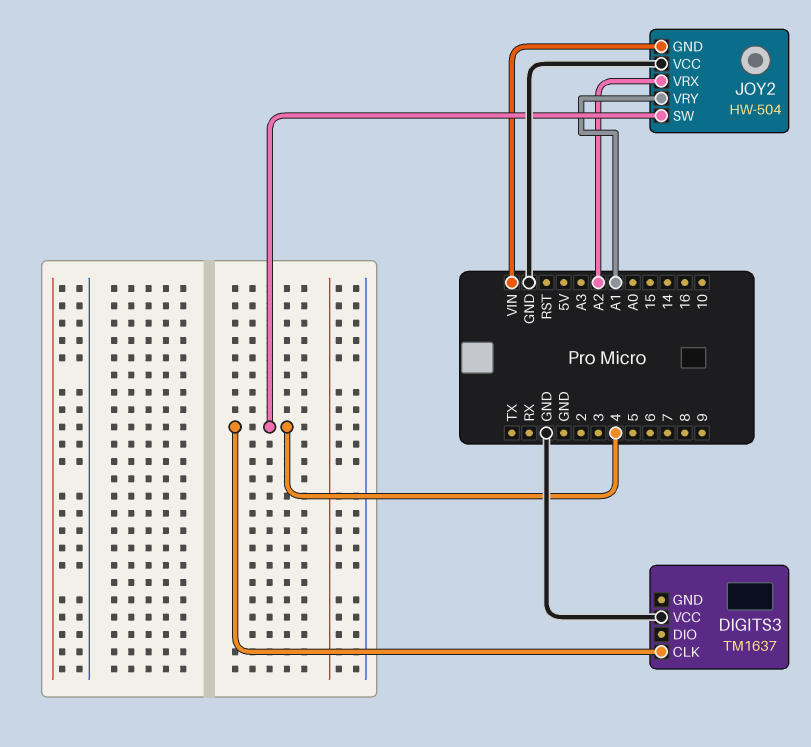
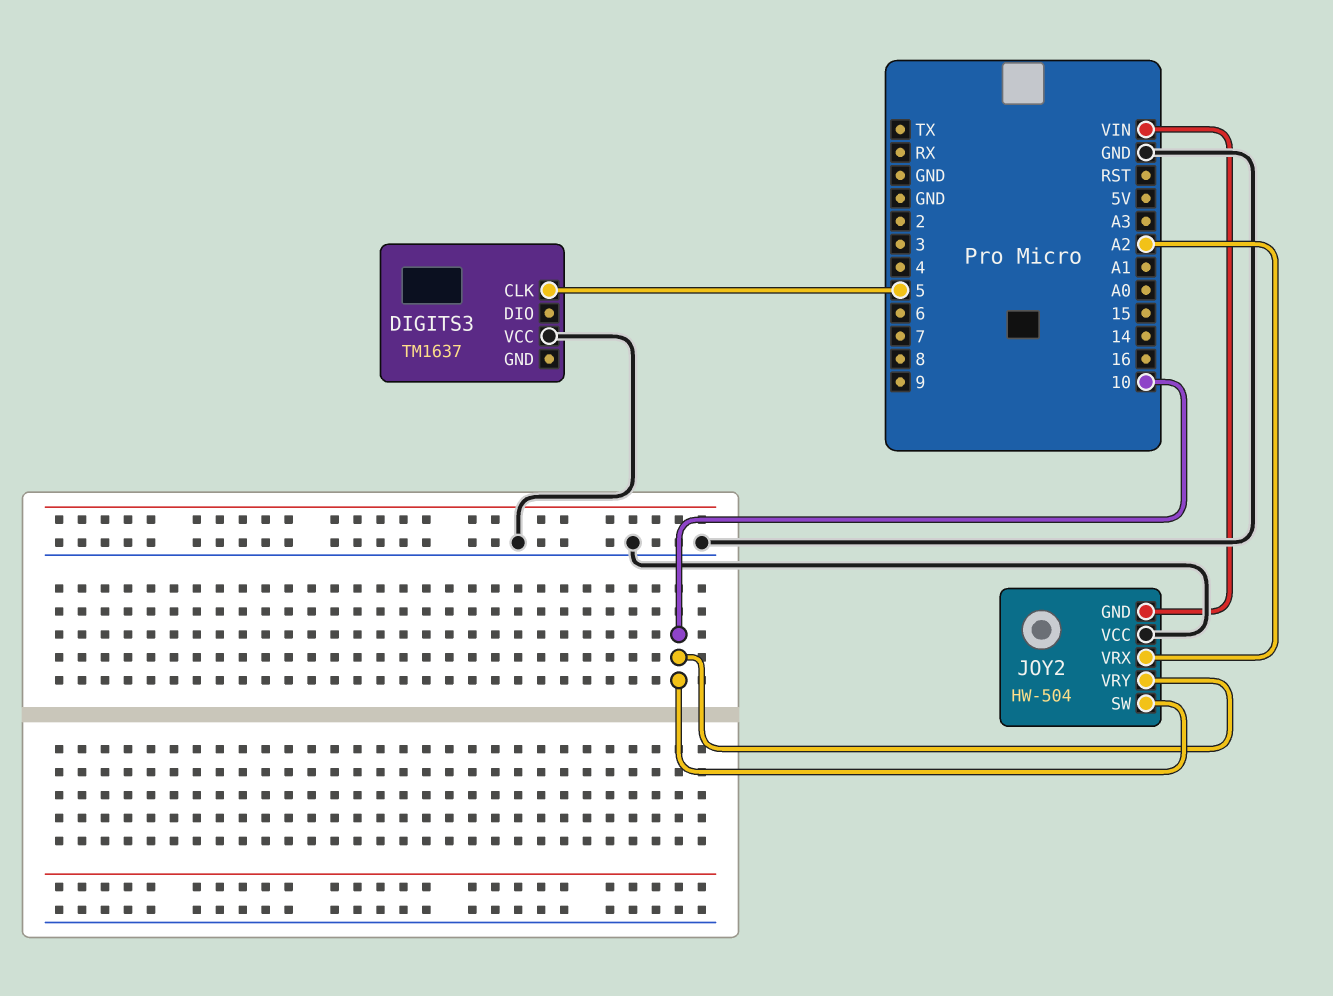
DIGITS3 pin CLK: 4 -> 5
JOY2 pin SW: 4 -> 10
JOY2 pin VRY: A1 -> 10

